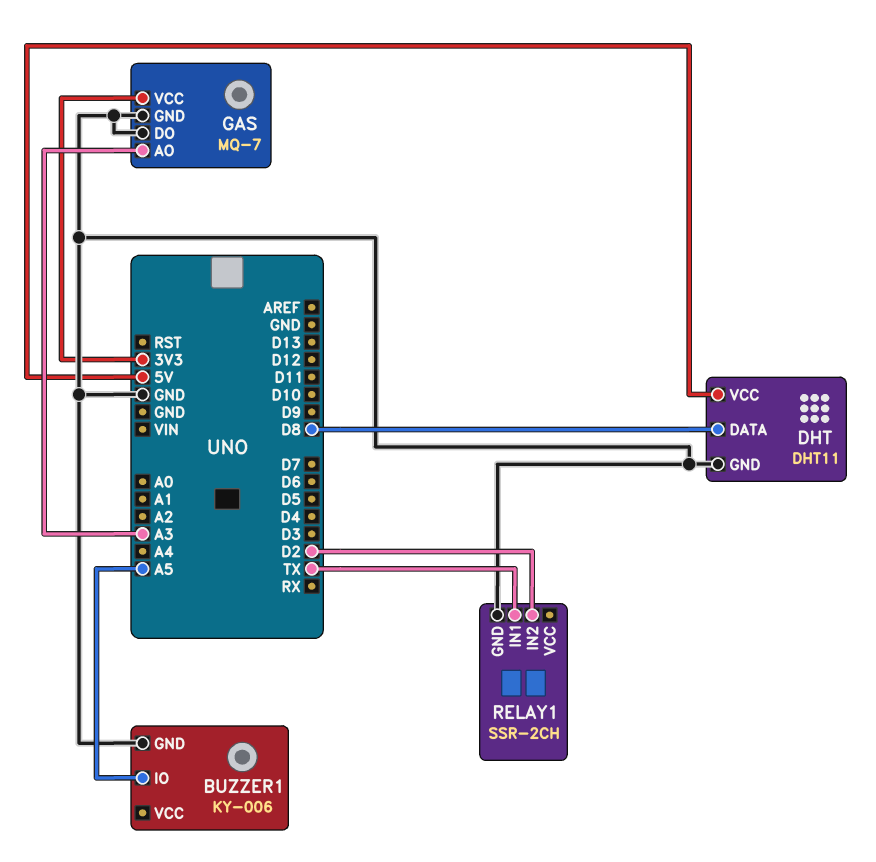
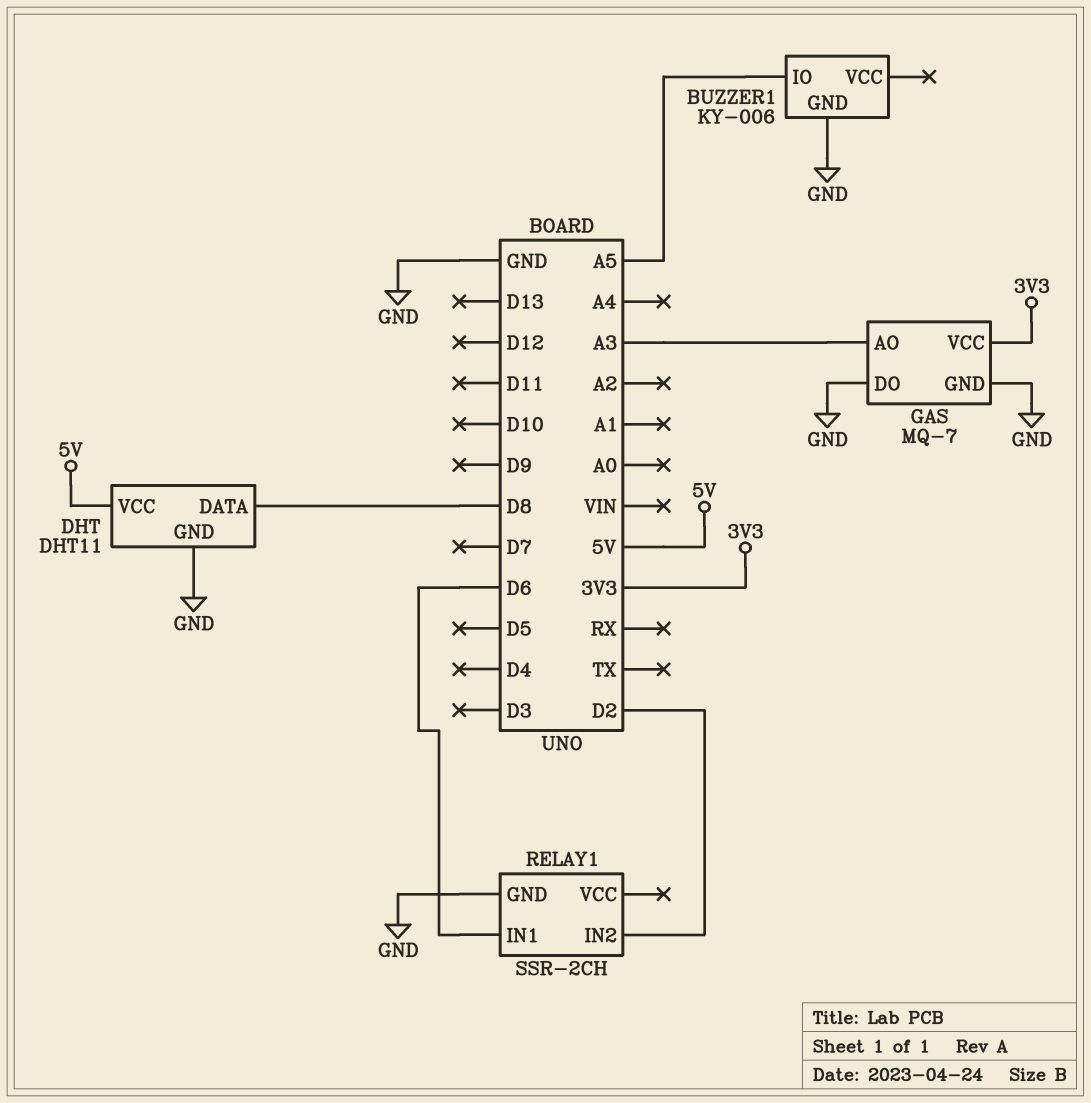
RELAY1 pin IN1: TX -> D6

